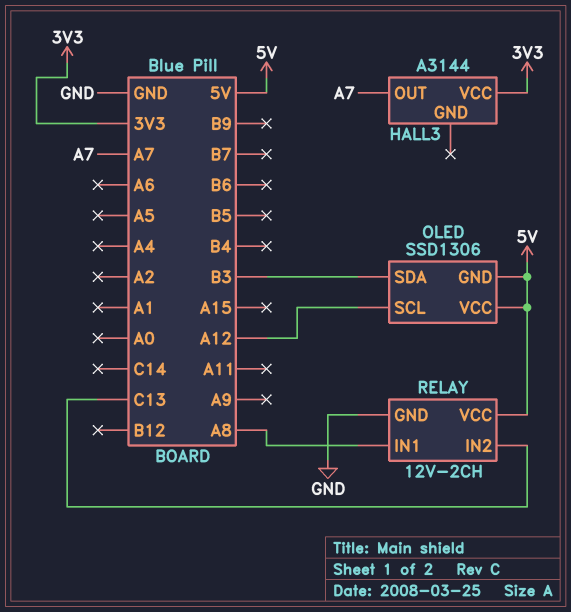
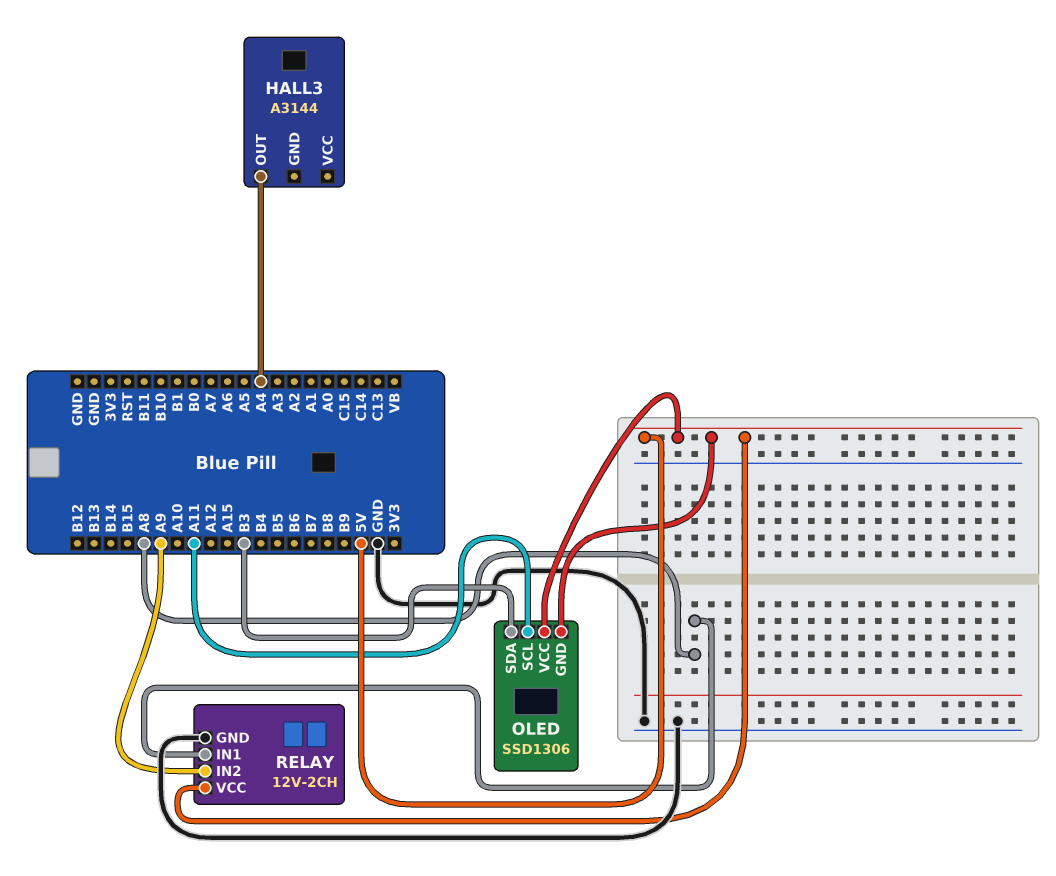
HALL3 pin OUT: A7 -> A4
HALL3 pin VCC: 3V3 -> none
OLED pin SCL: A12 -> A11
RELAY pin IN2: C13 -> A9

